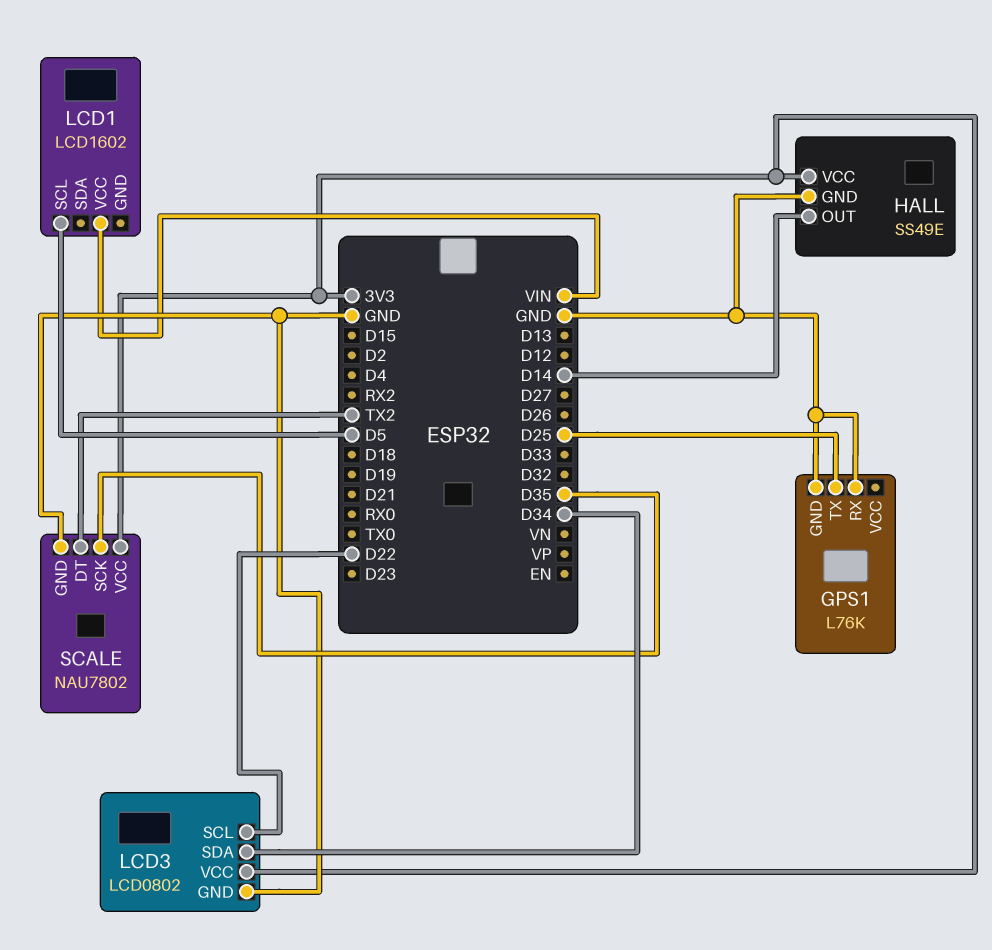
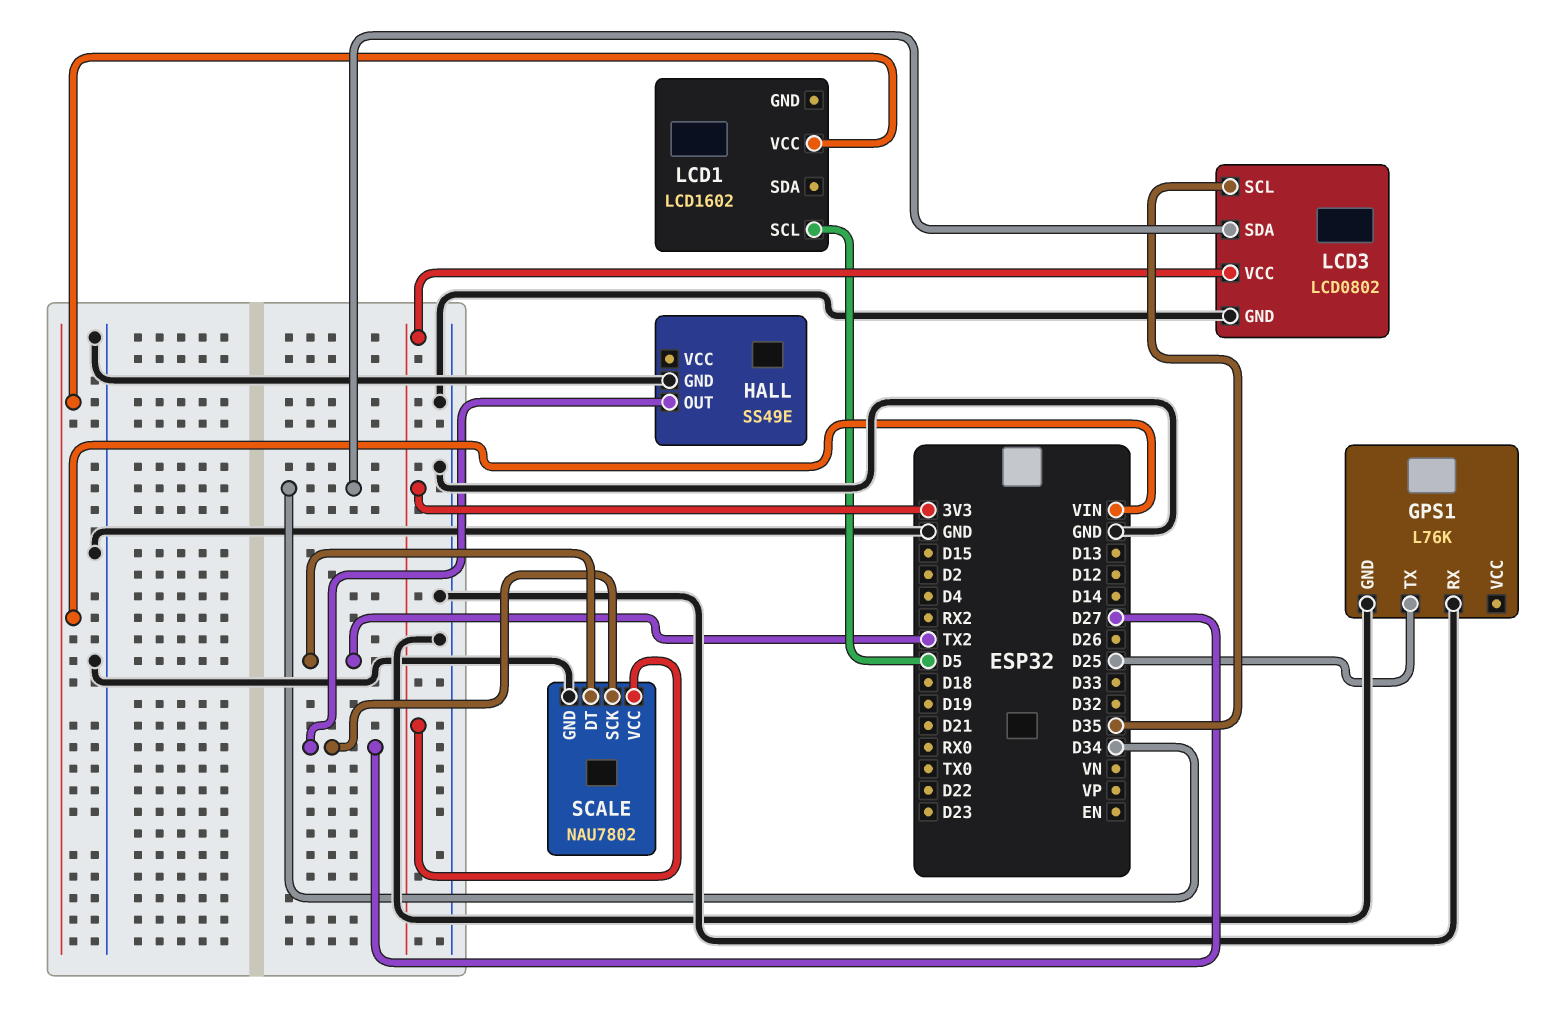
HALL pin OUT: D14 -> D27
HALL pin VCC: 3V3 -> none
LCD3 pin SCL: D22 -> D35
SCALE pin SCK: D35 -> D27

